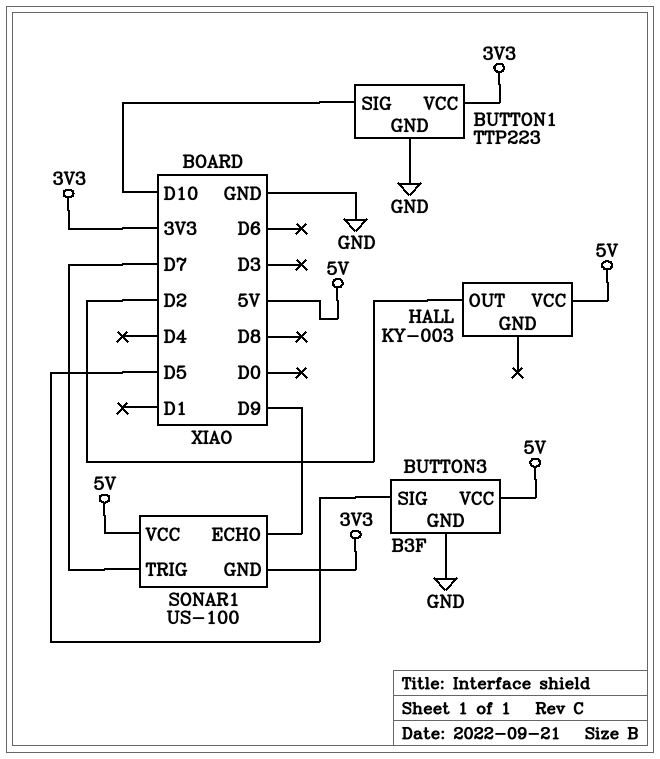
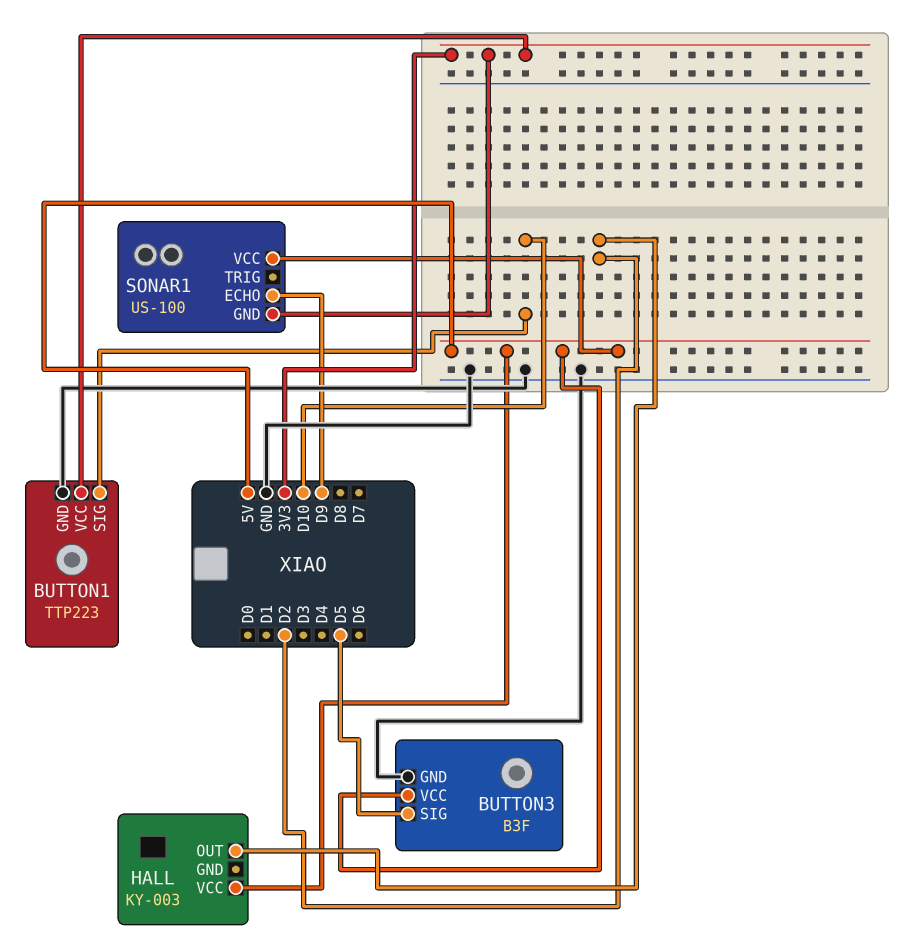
SONAR1 pin TRIG: D7 -> none

